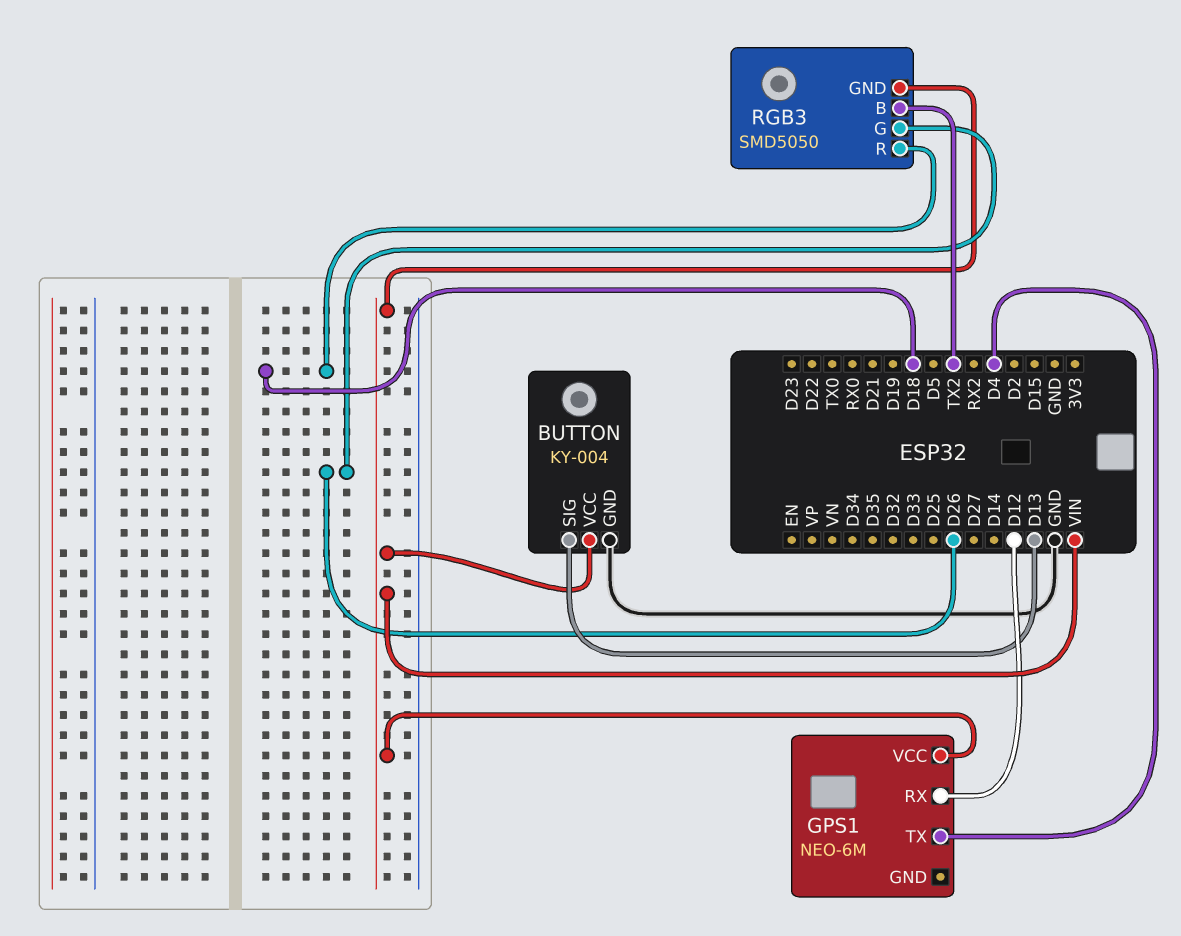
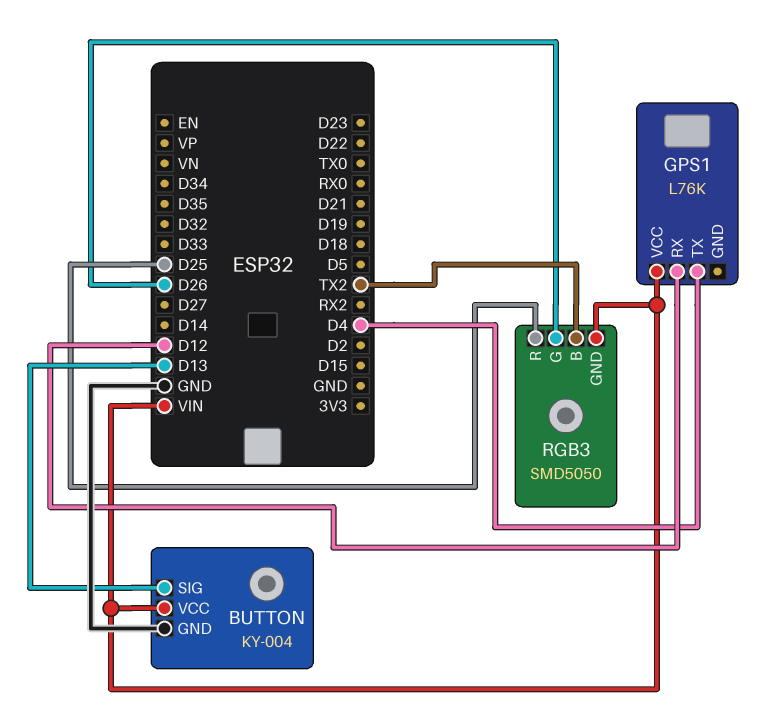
GPS1: NEO-6M -> L76K
RGB3 pin R: D18 -> D25

